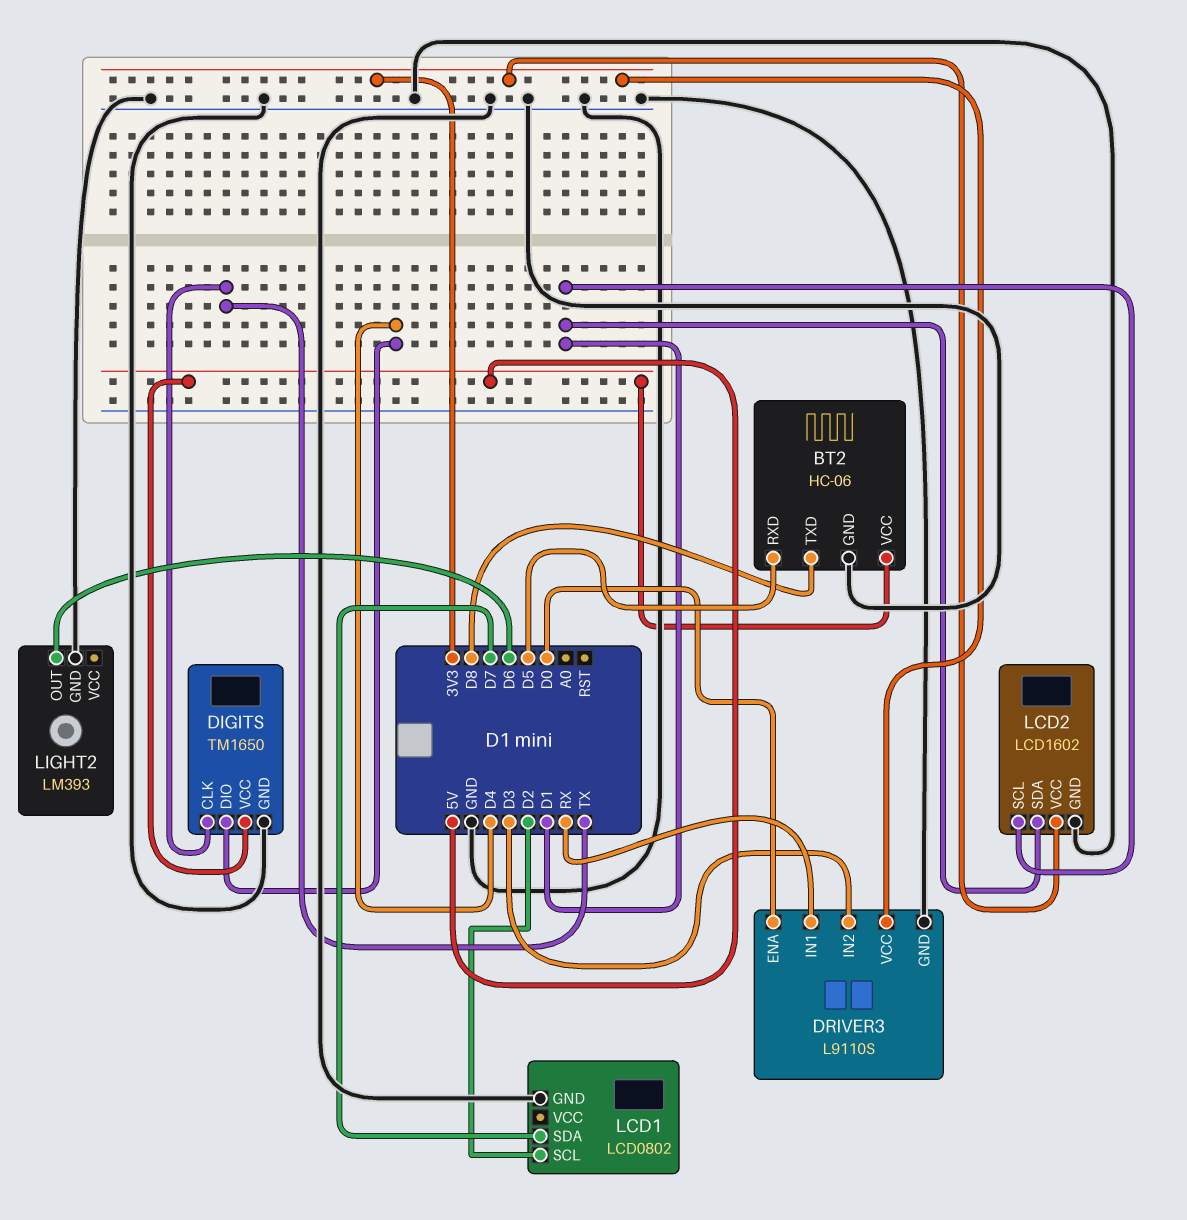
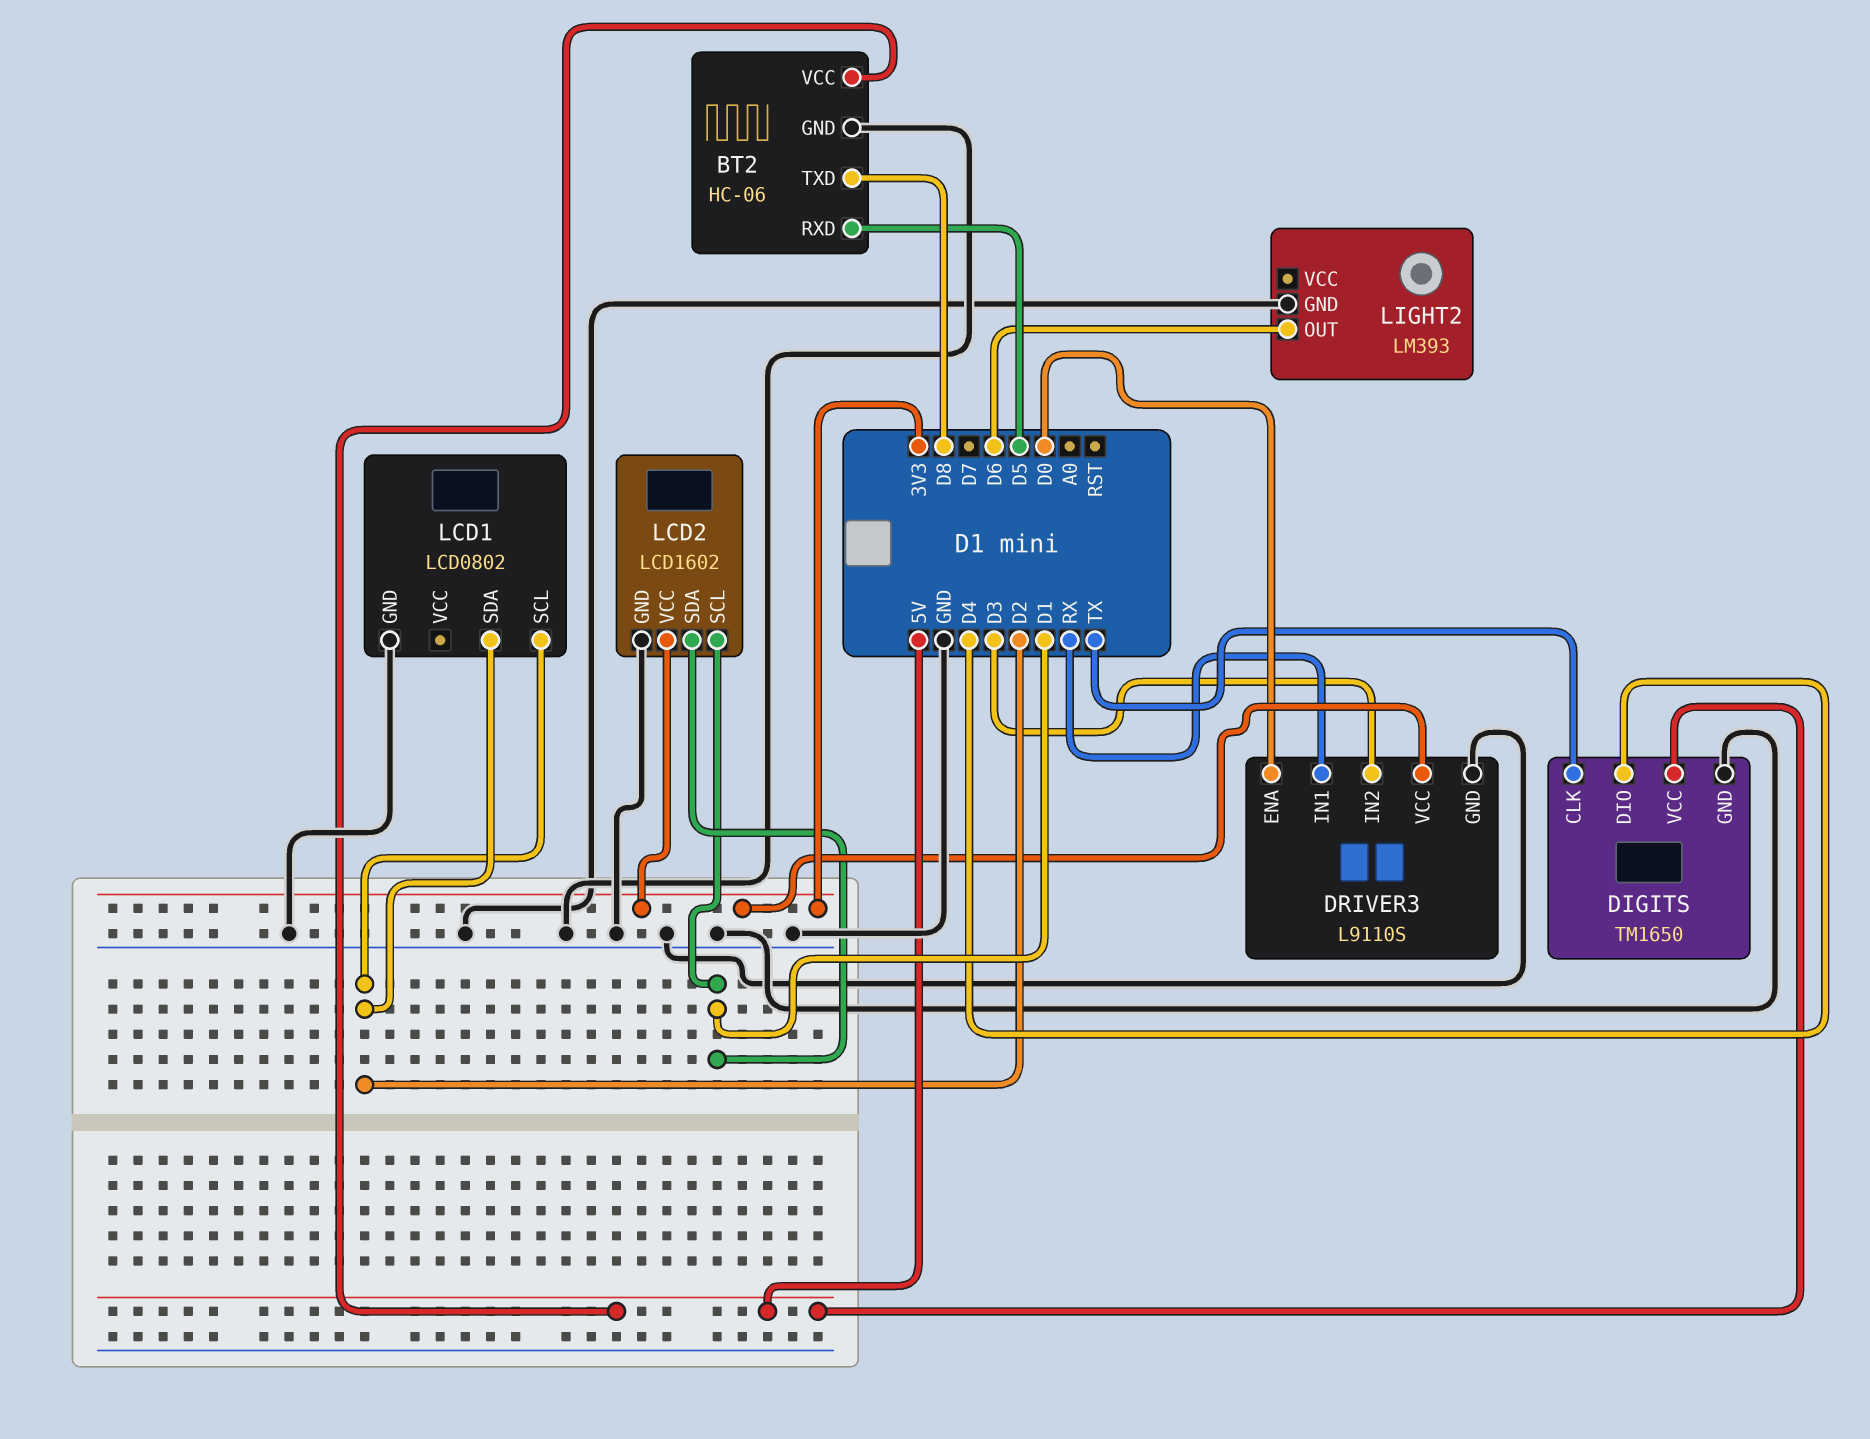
LCD1 pin SDA: D7 -> D2

